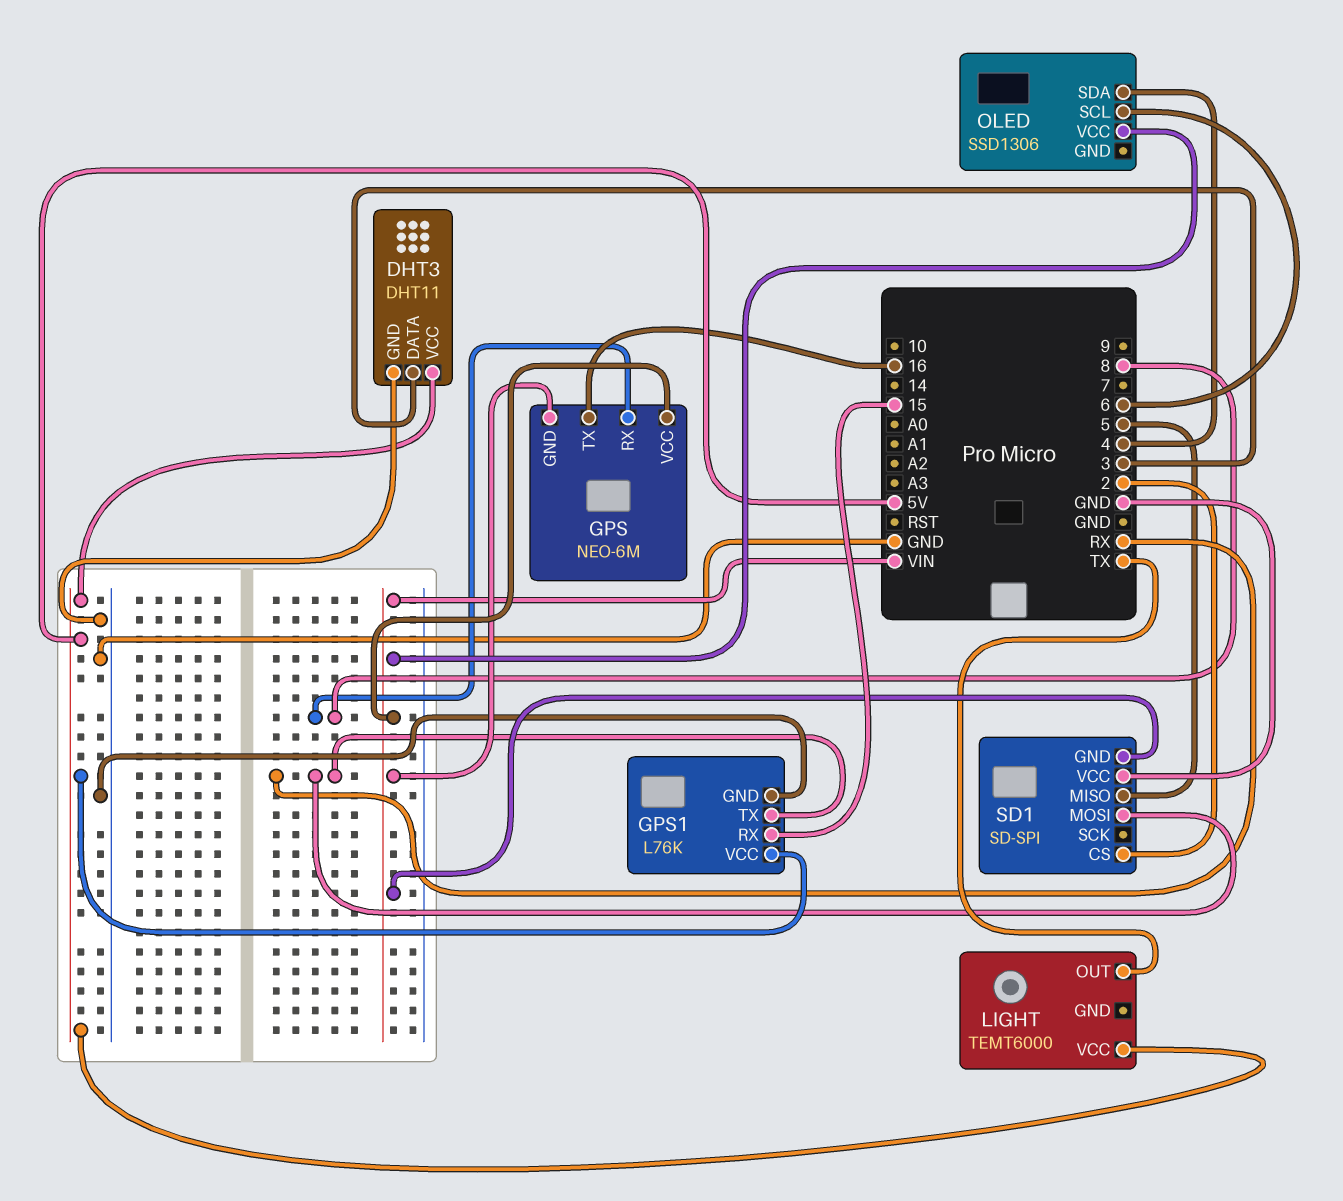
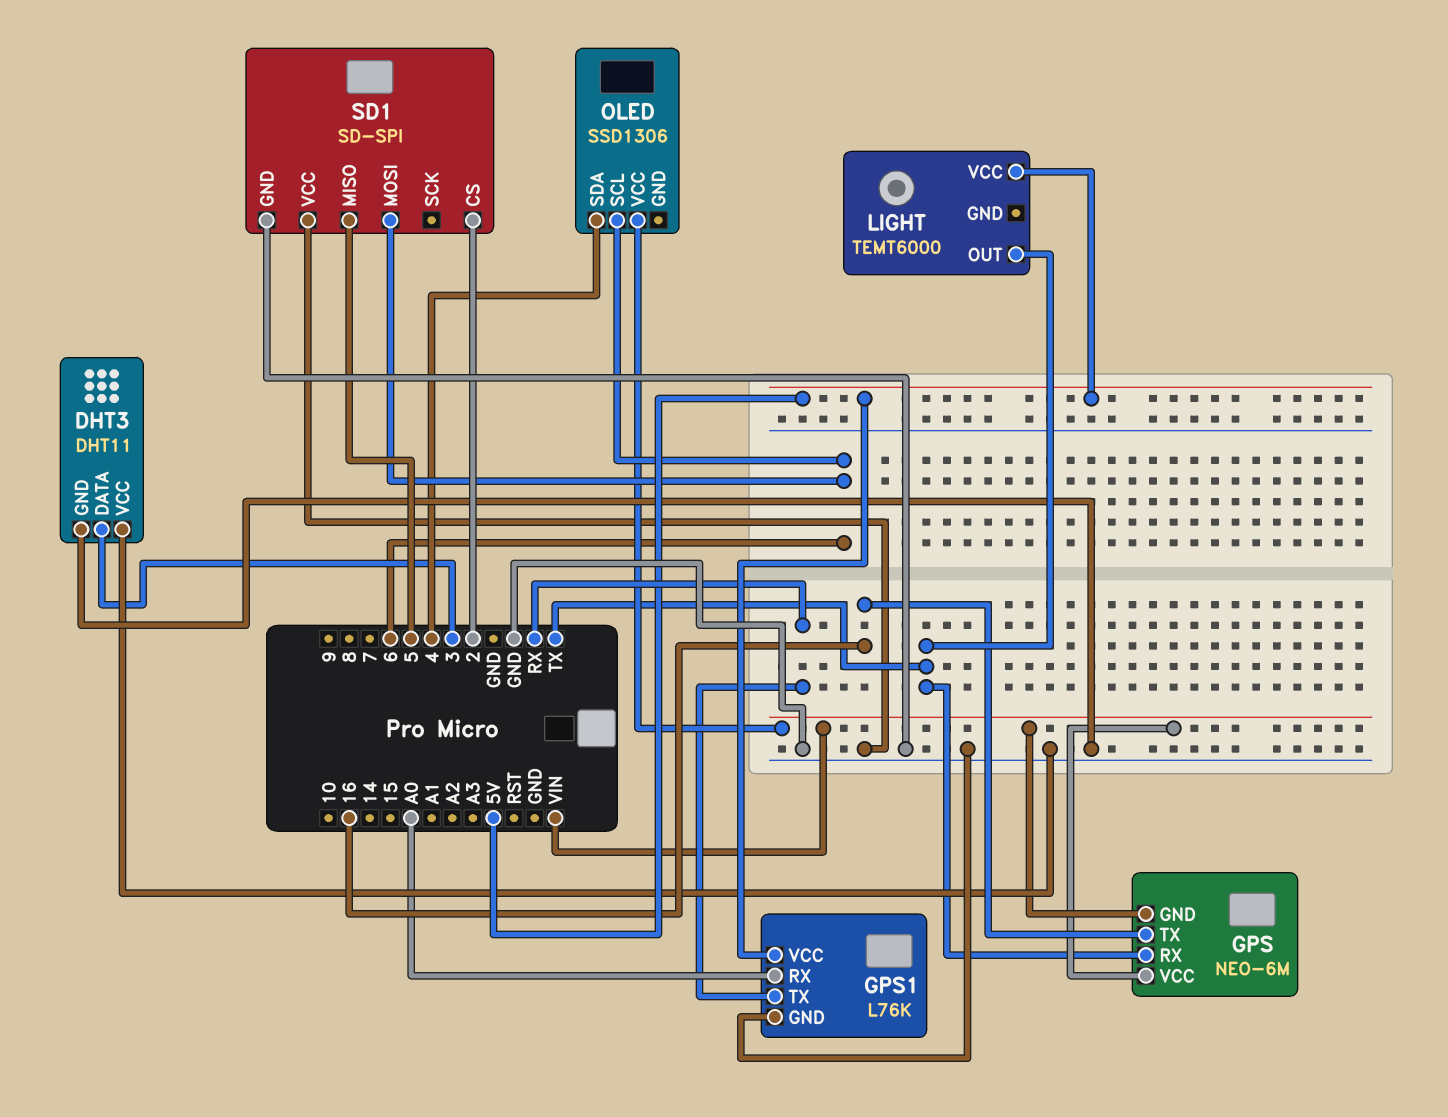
DHT3 pin VCC: 5V -> GND
GPS pin RX: 8 -> TX
GPS1 pin RX: 15 -> A0
SD1 pin GND: VIN -> GND
SD1 pin MOSI: RX -> 6

